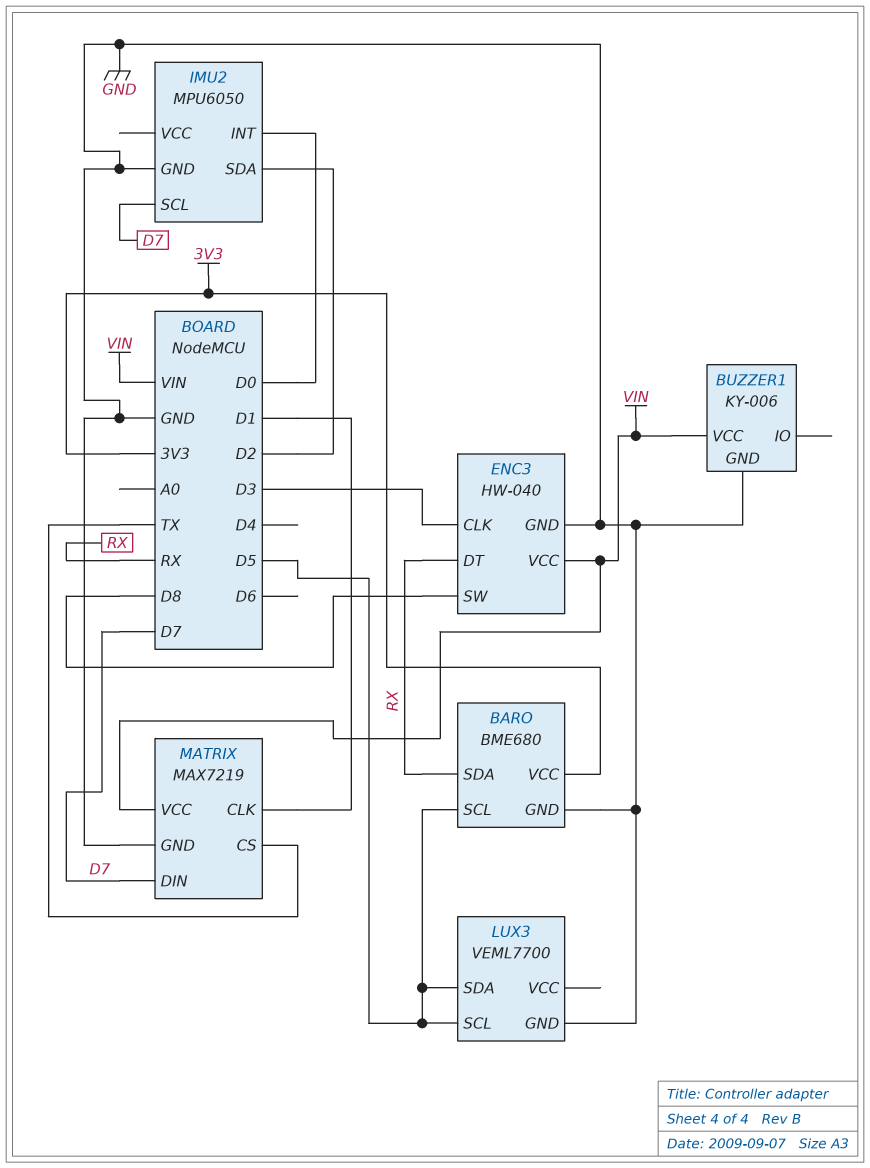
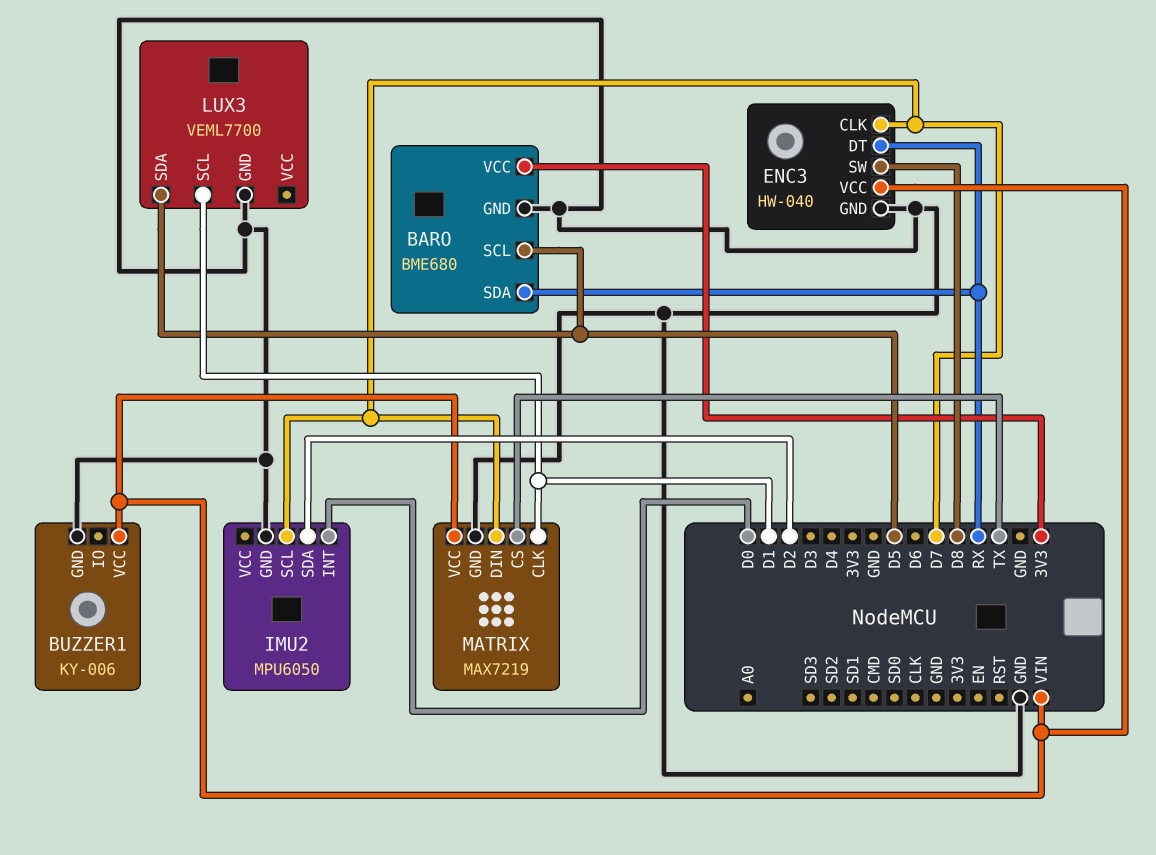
ENC3 pin CLK: D3 -> D7
LUX3 pin SCL: D5 -> D1

